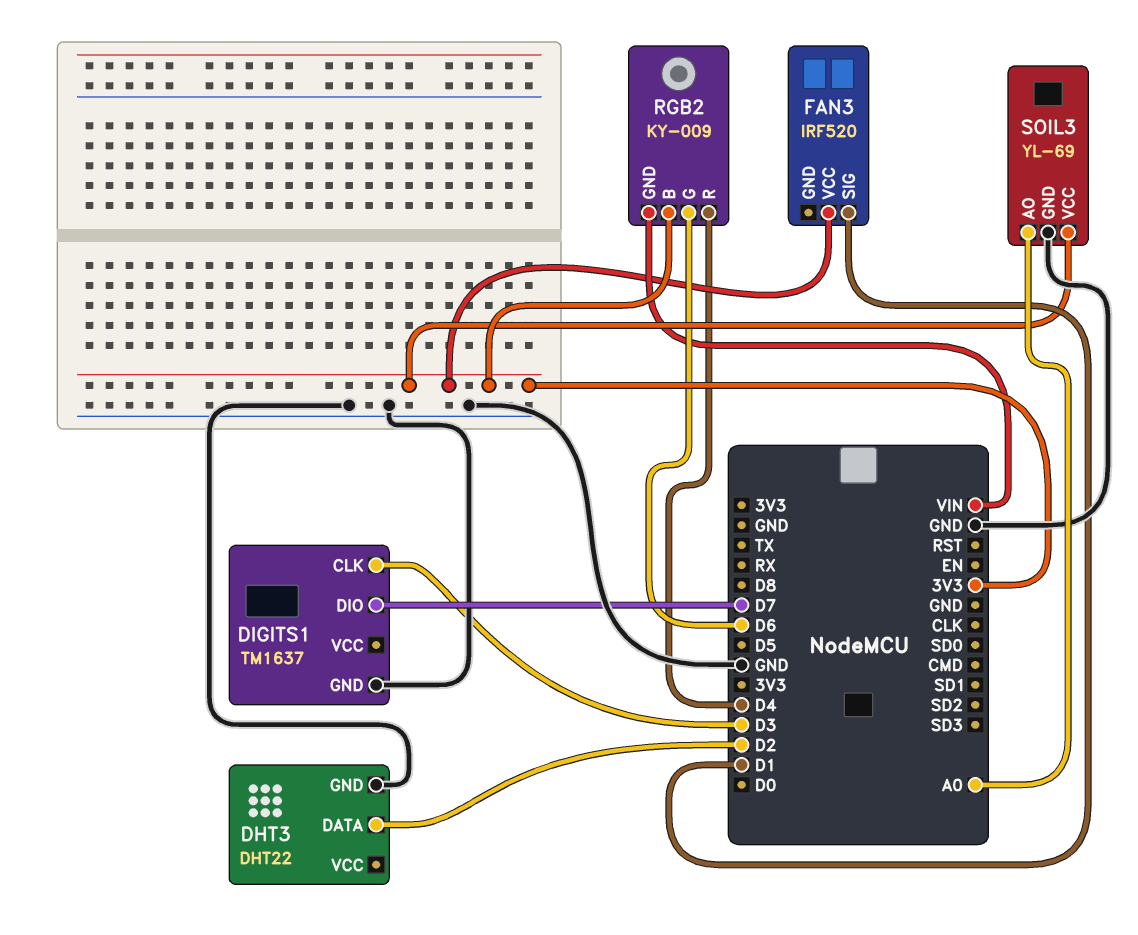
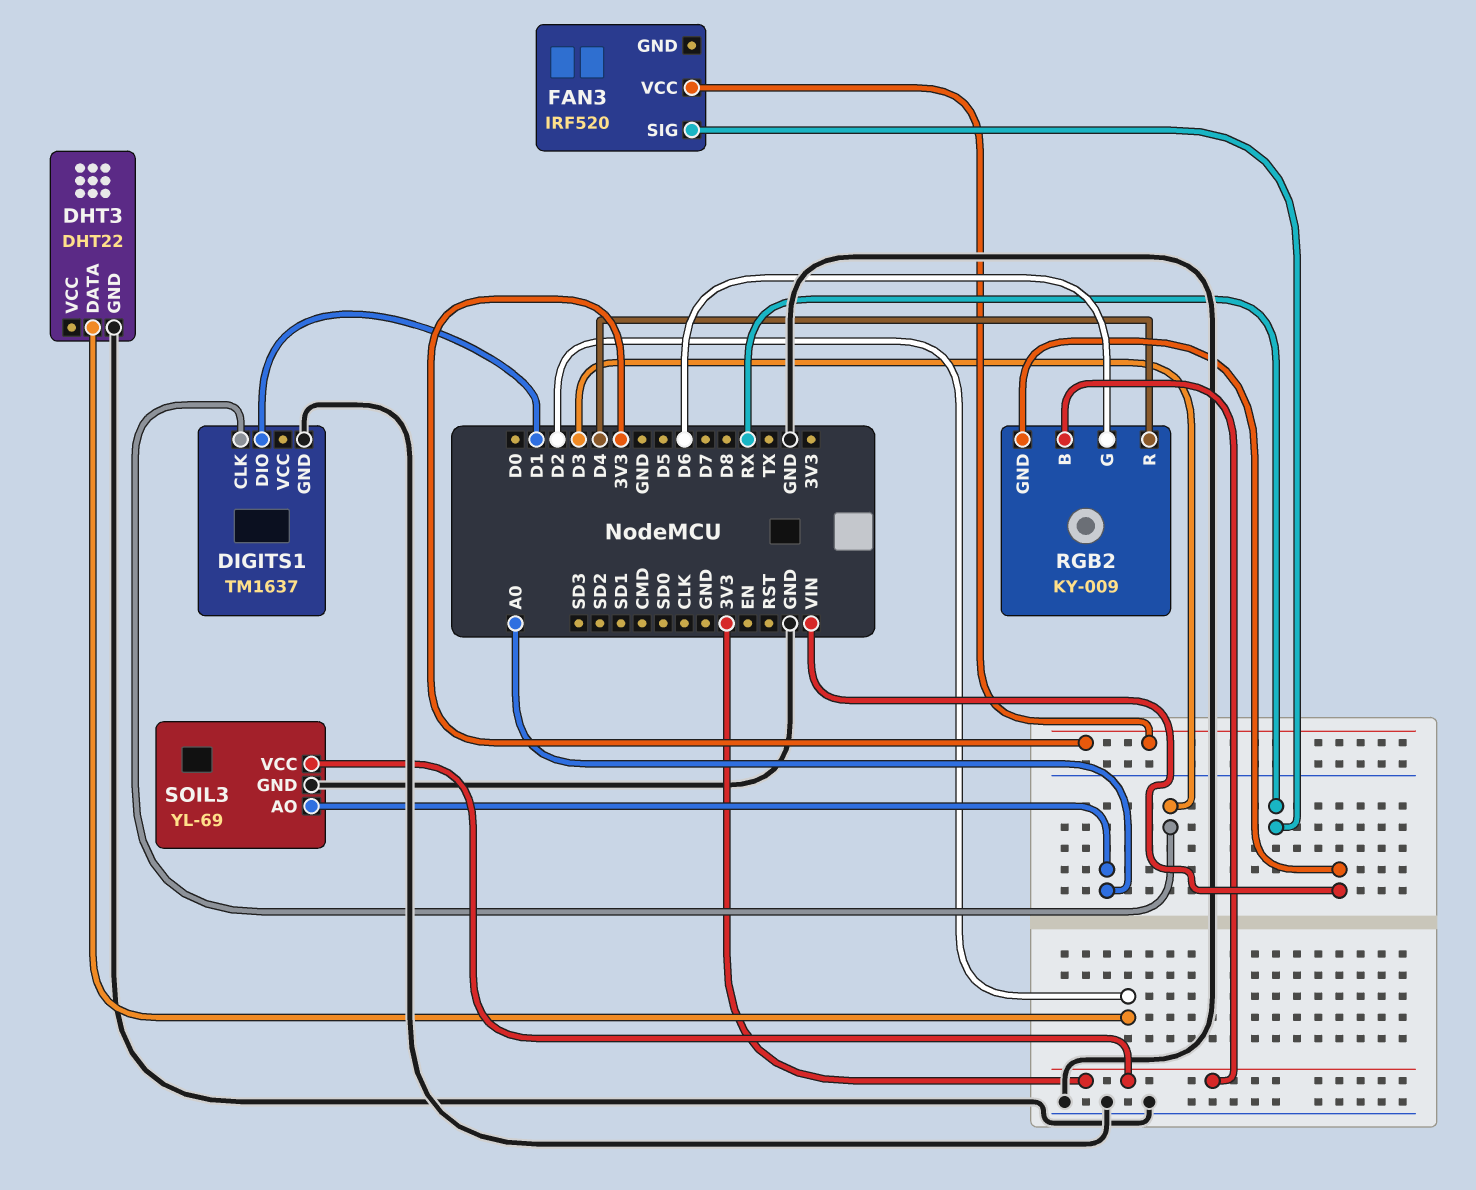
DIGITS1 pin DIO: D7 -> D1
FAN3 pin SIG: D1 -> RX

